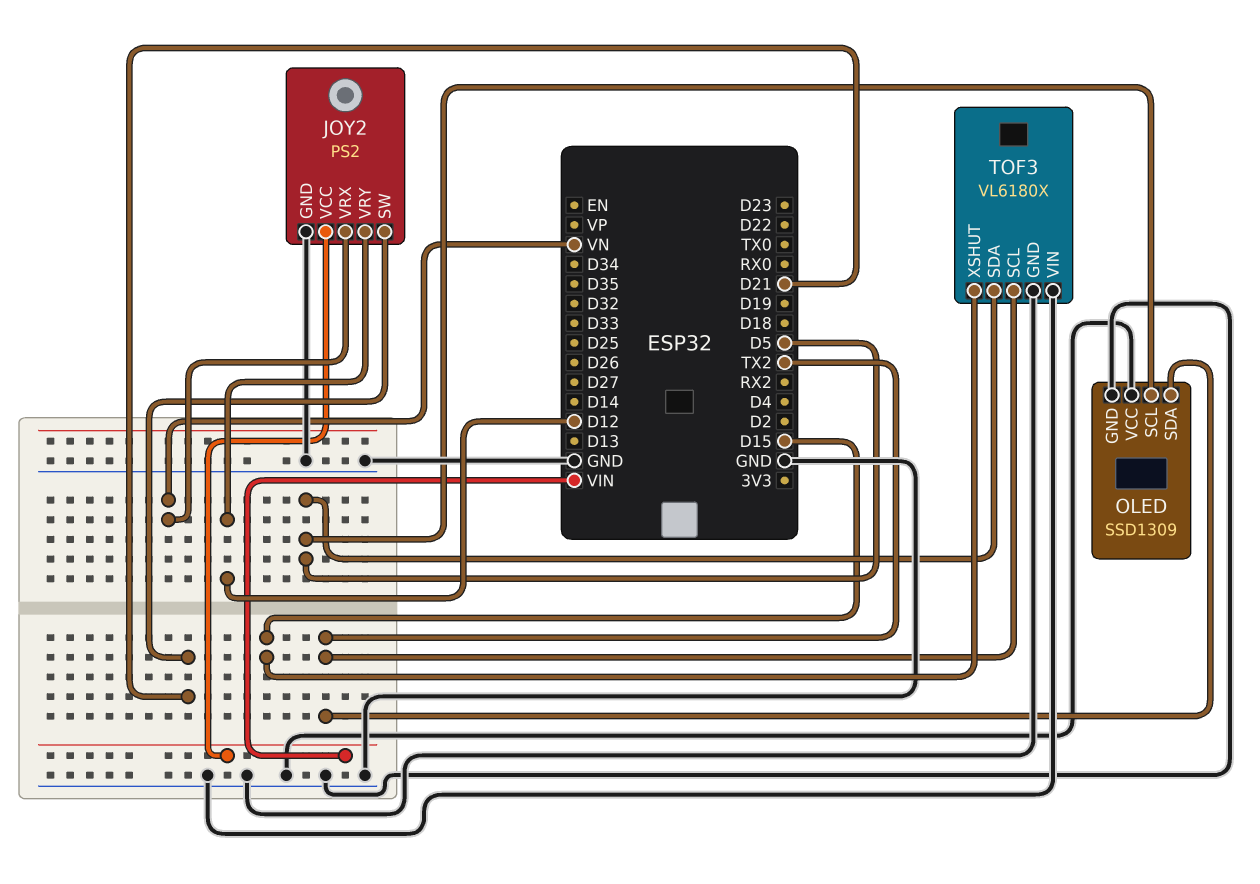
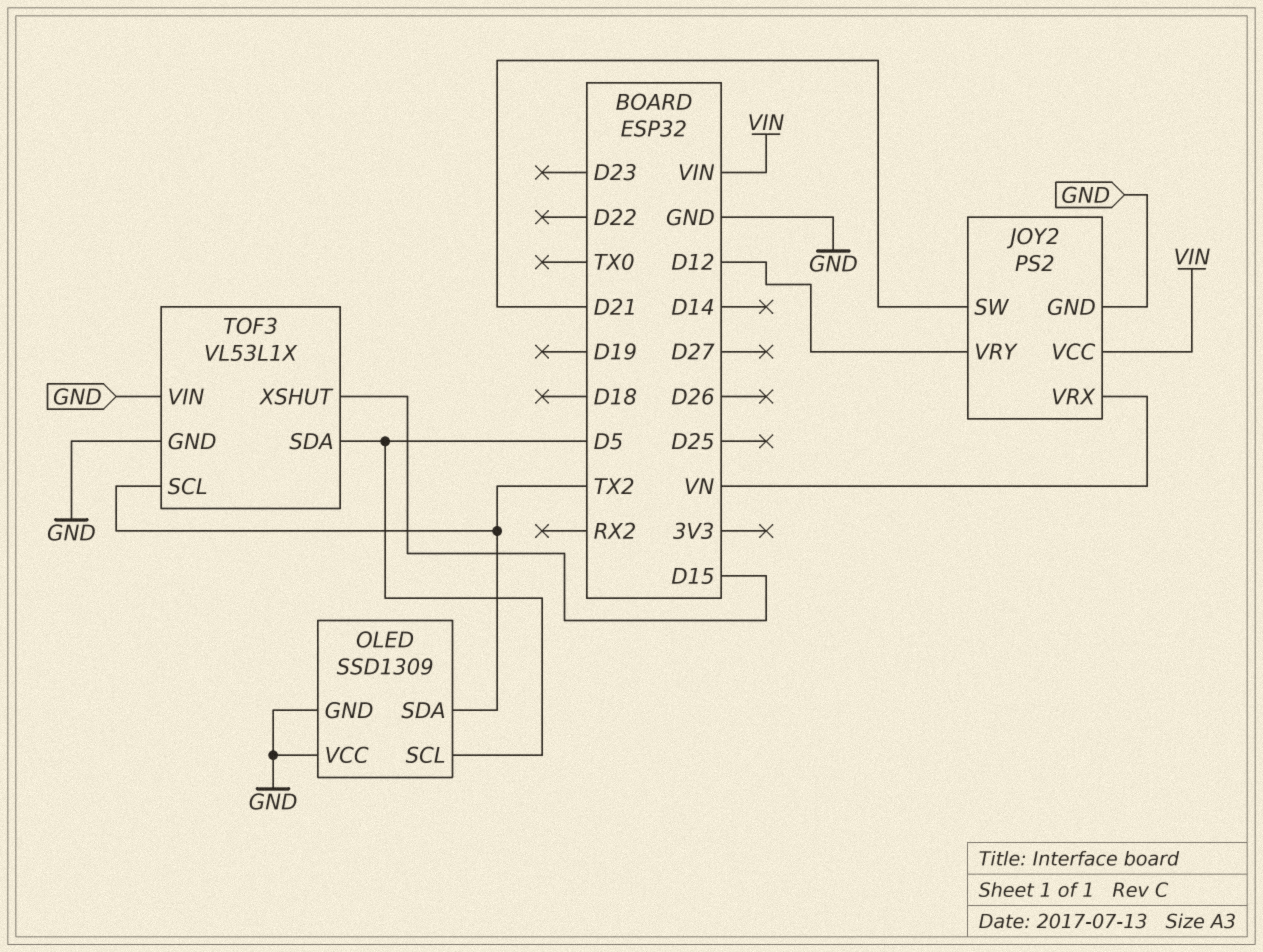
TOF3: VL6180X -> VL53L1X

